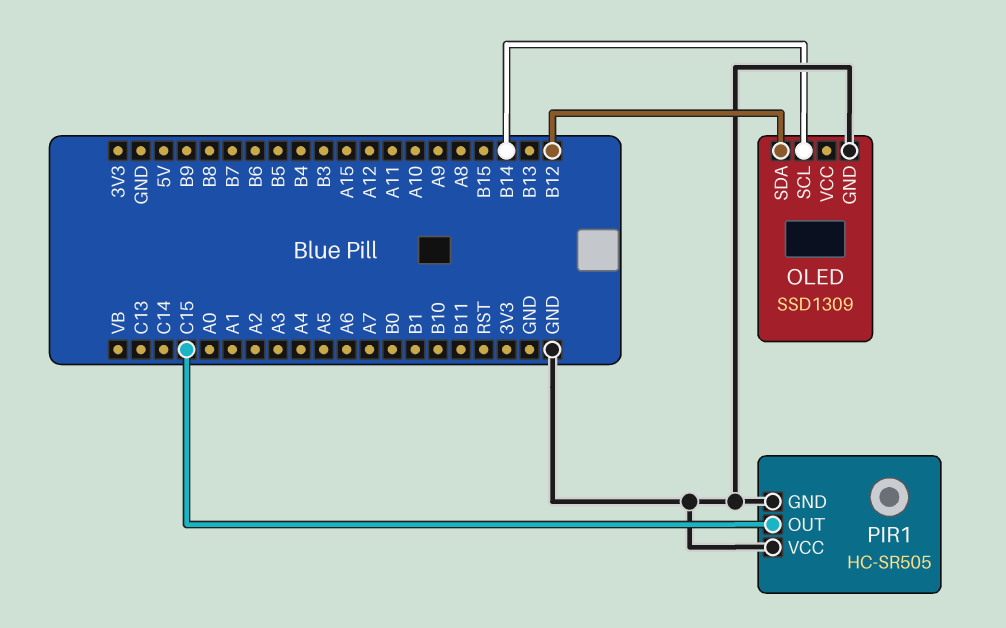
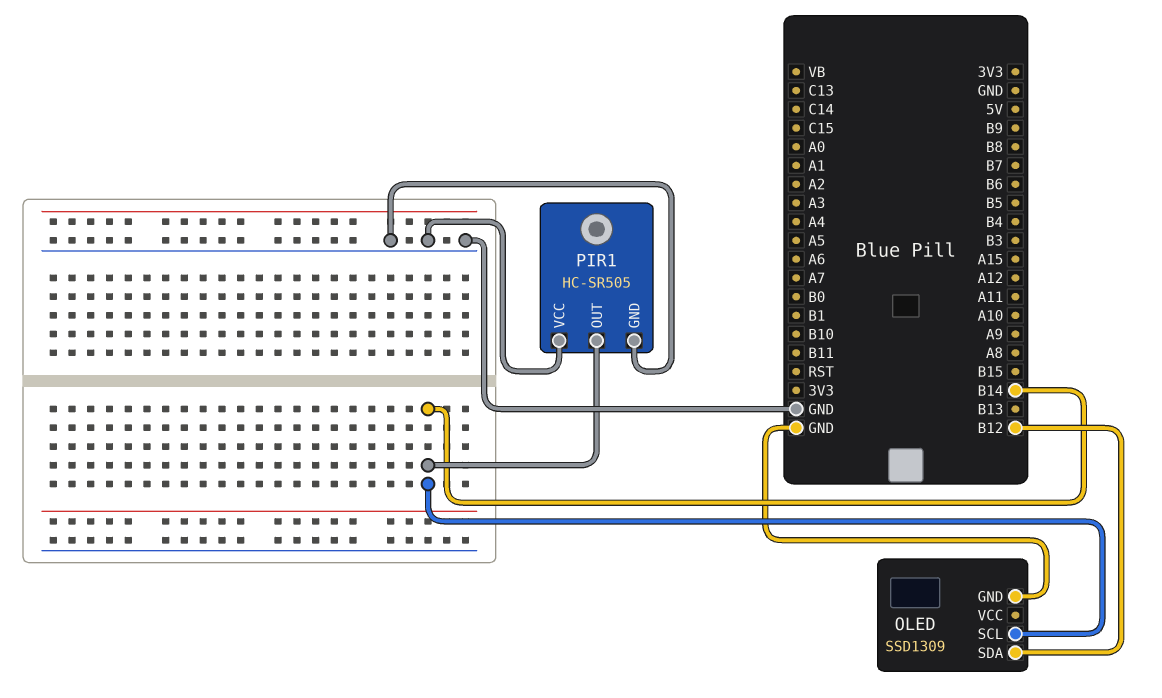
PIR1 pin OUT: C15 -> B14

